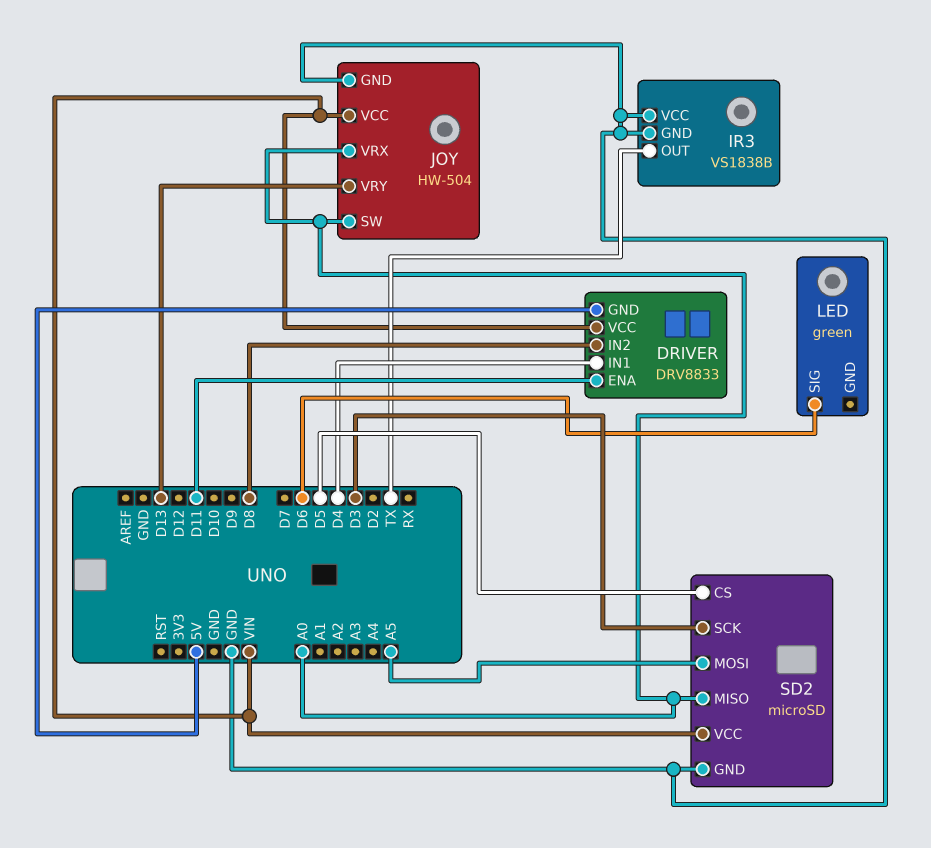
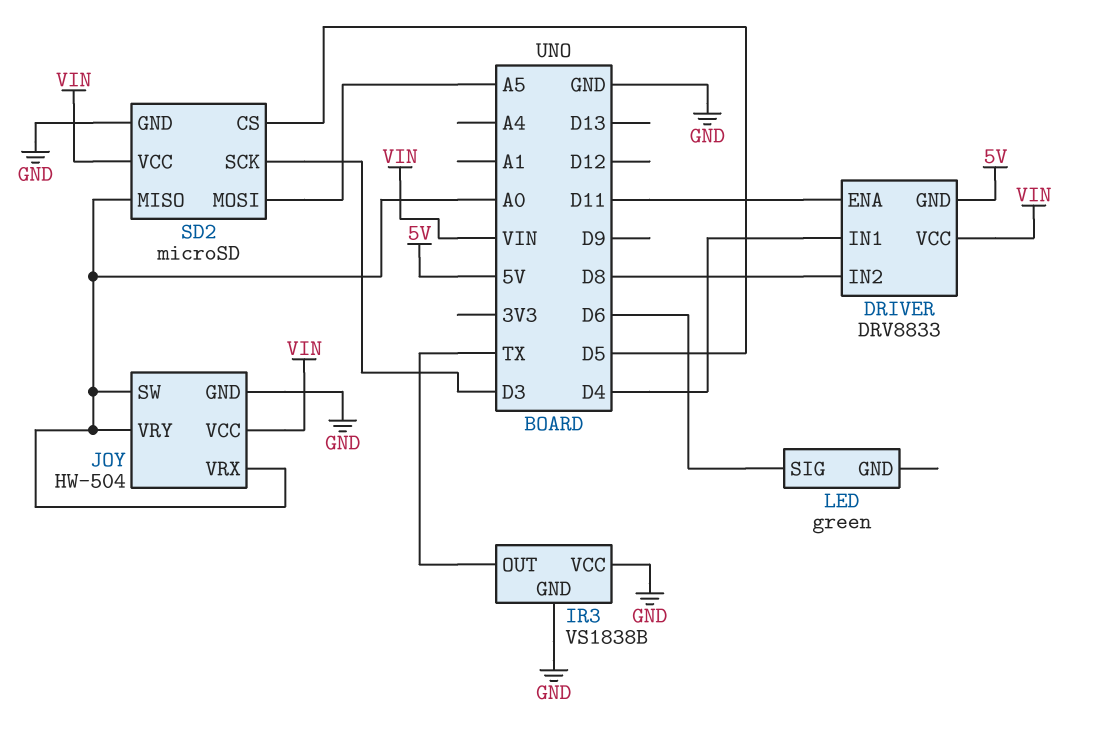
JOY pin VRY: D13 -> A0

